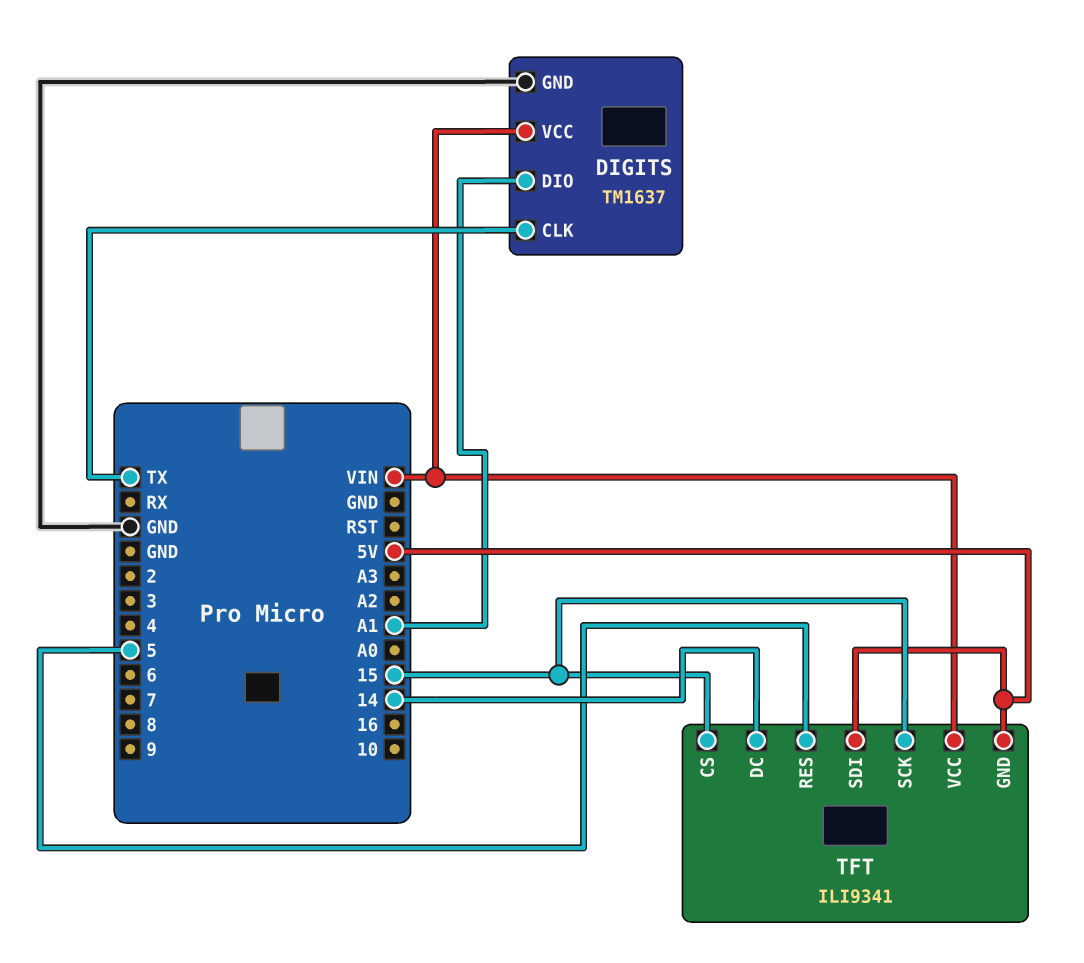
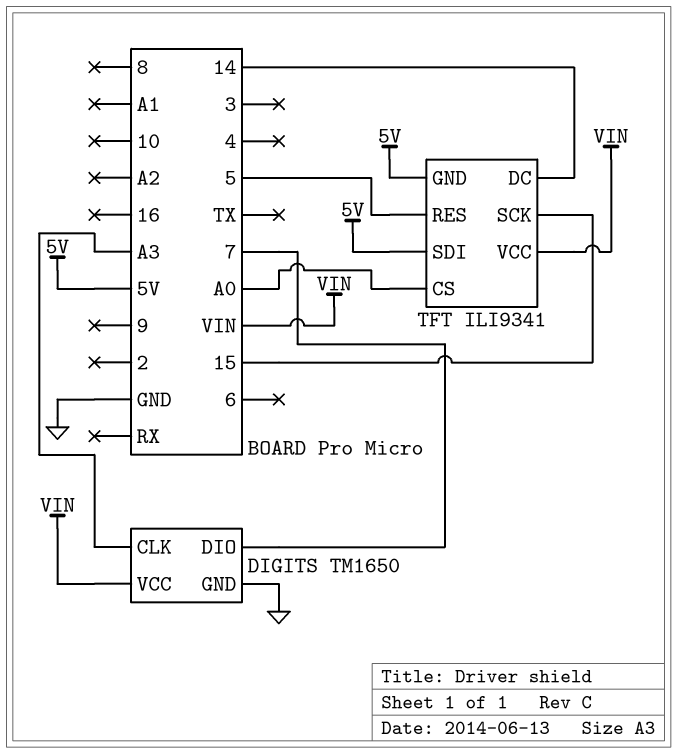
DIGITS: TM1637 -> TM1650
DIGITS pin CLK: TX -> A3
DIGITS pin DIO: A1 -> 7
TFT pin CS: 15 -> A0

